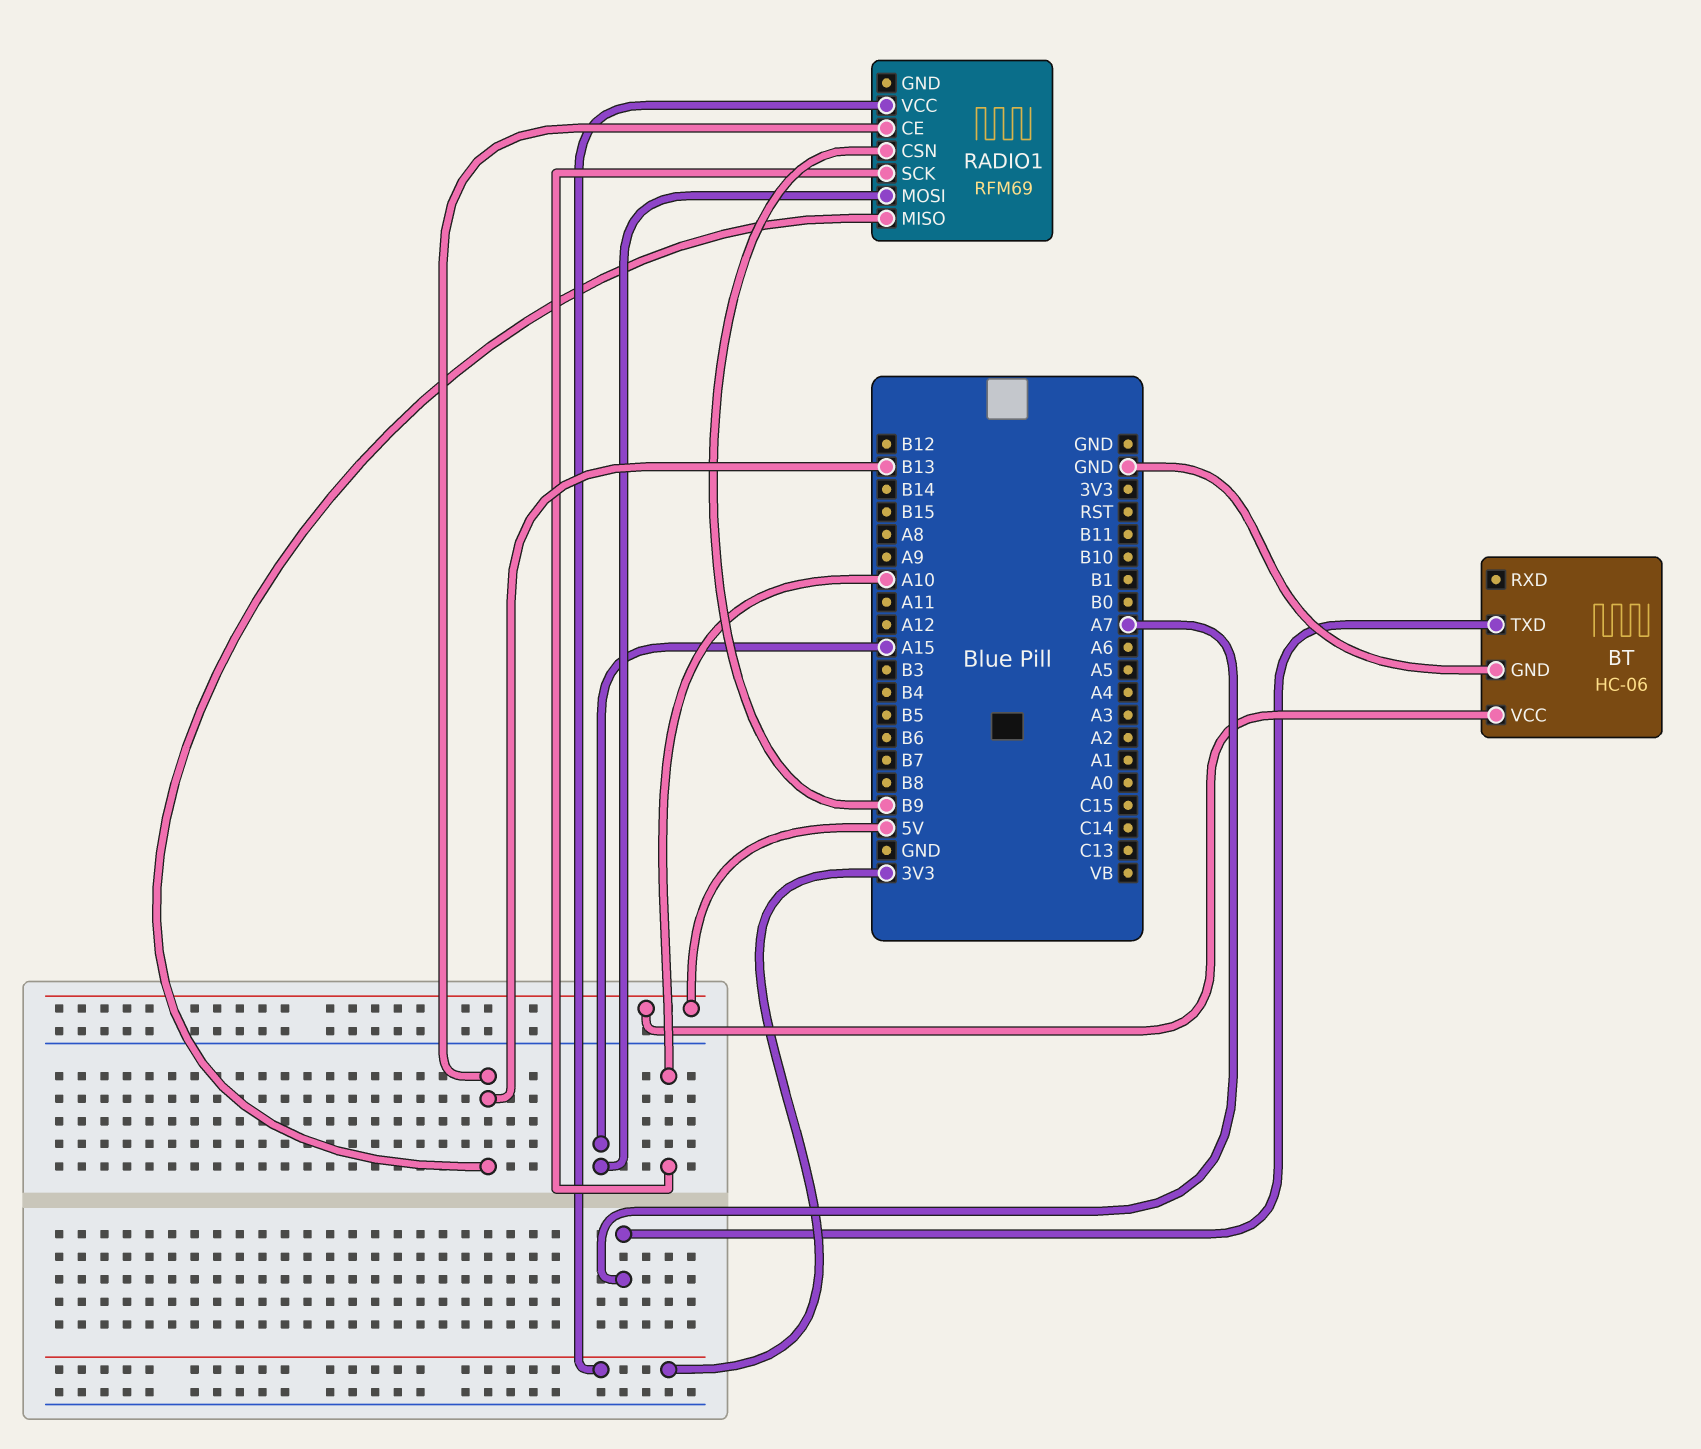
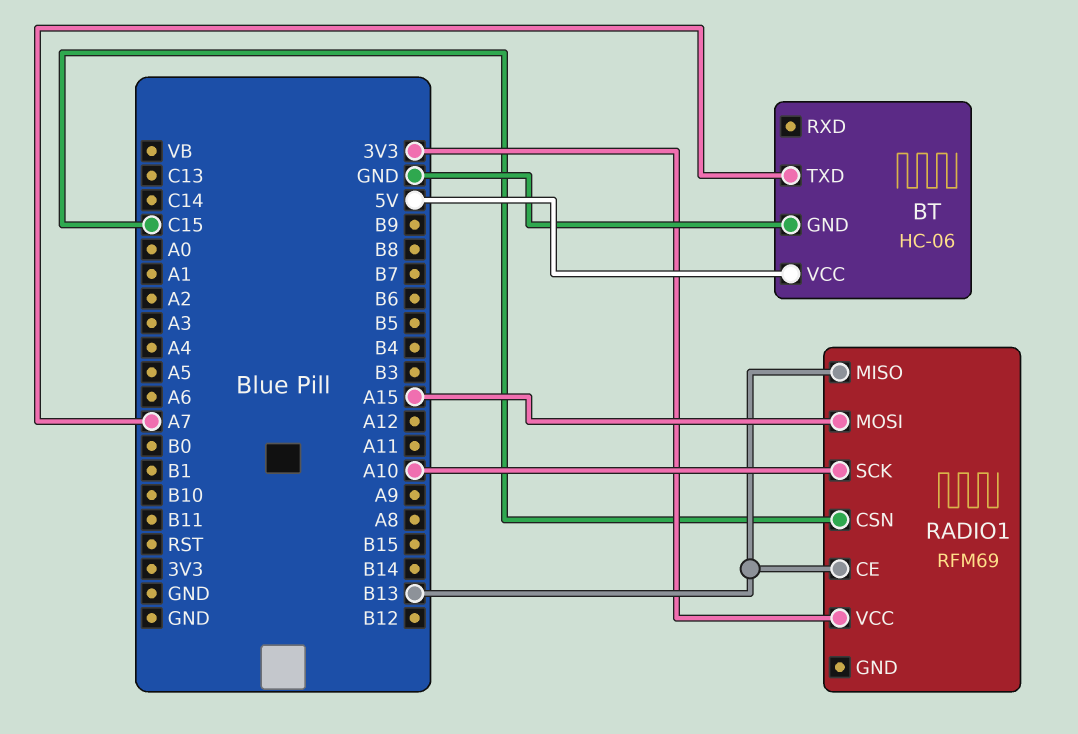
RADIO1 pin CSN: B9 -> C15

